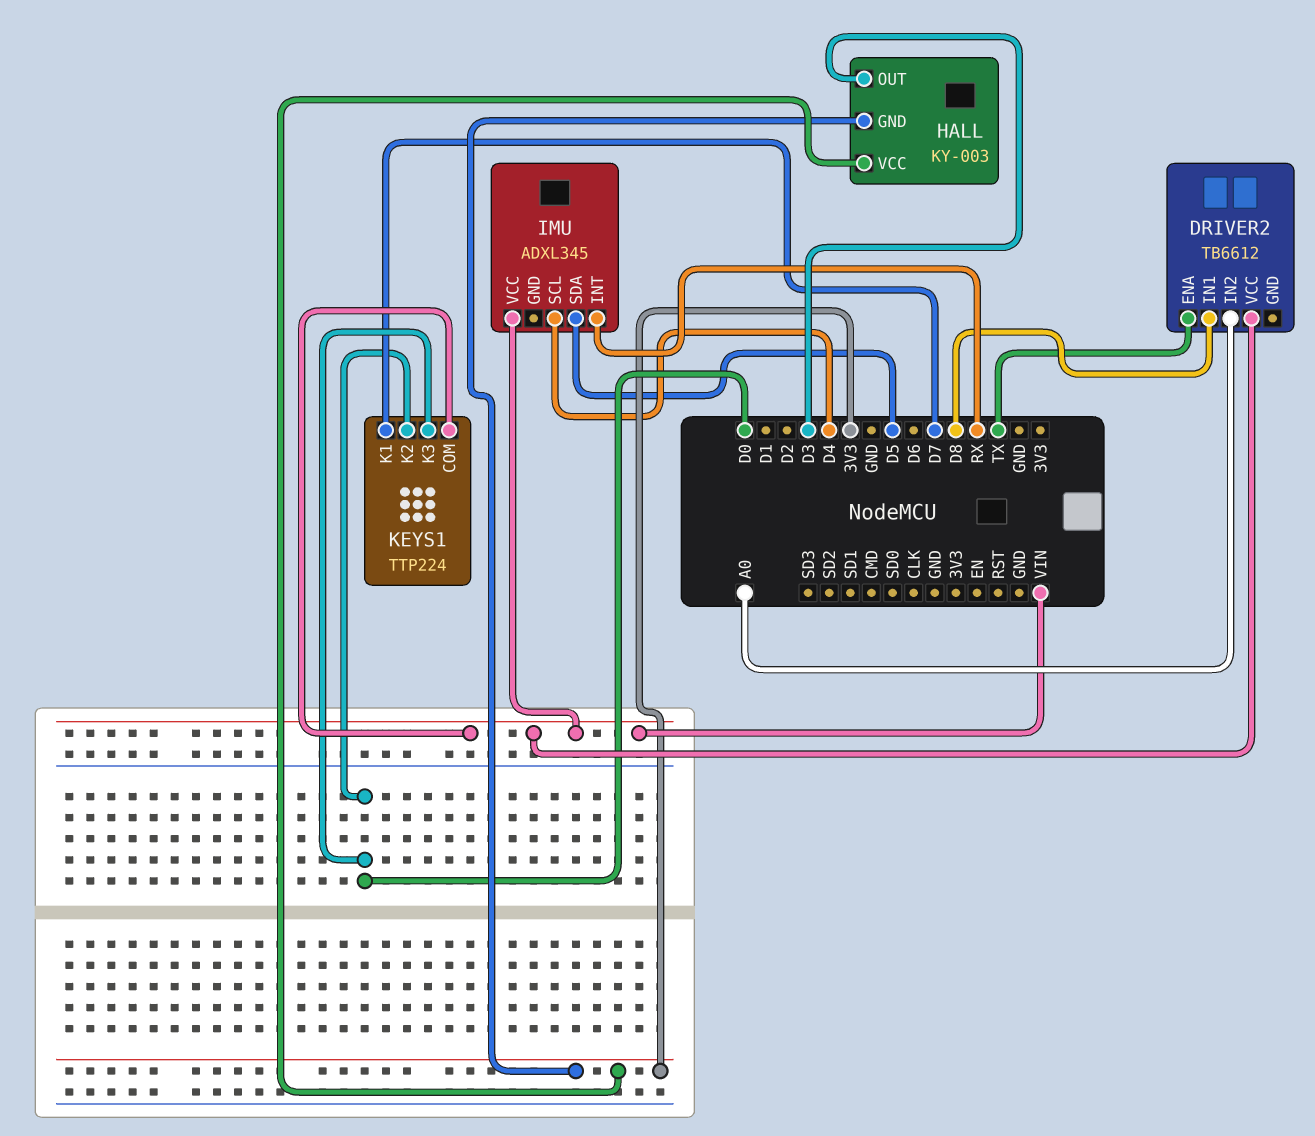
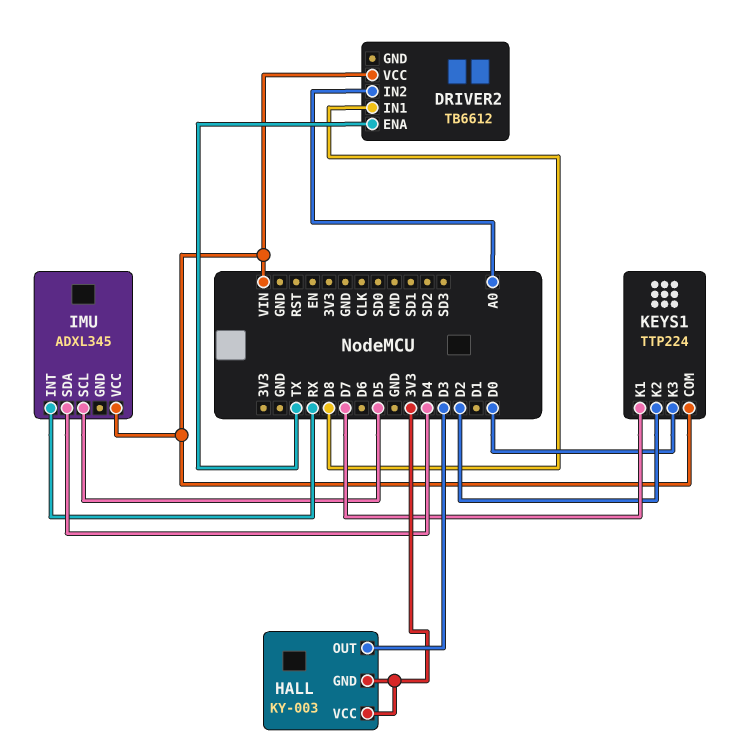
IMU pin SCL: D4 -> D5
IMU pin SDA: D5 -> D4
KEYS1 pin K2: D0 -> D2

